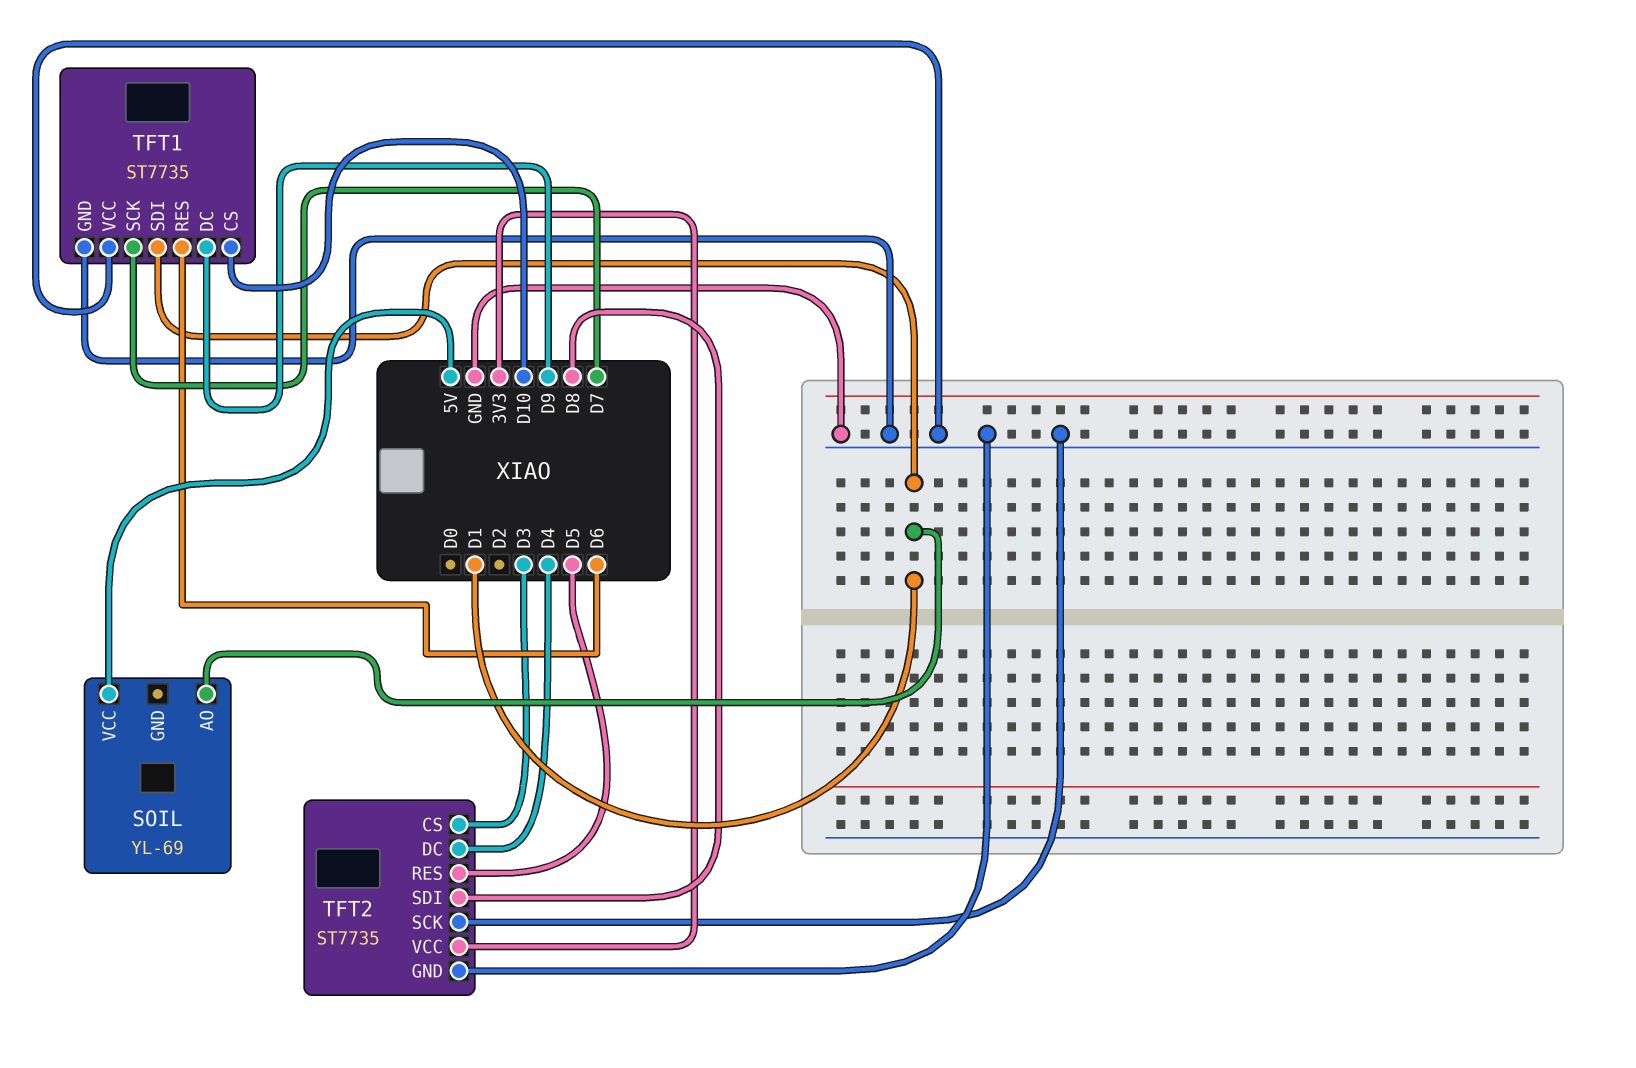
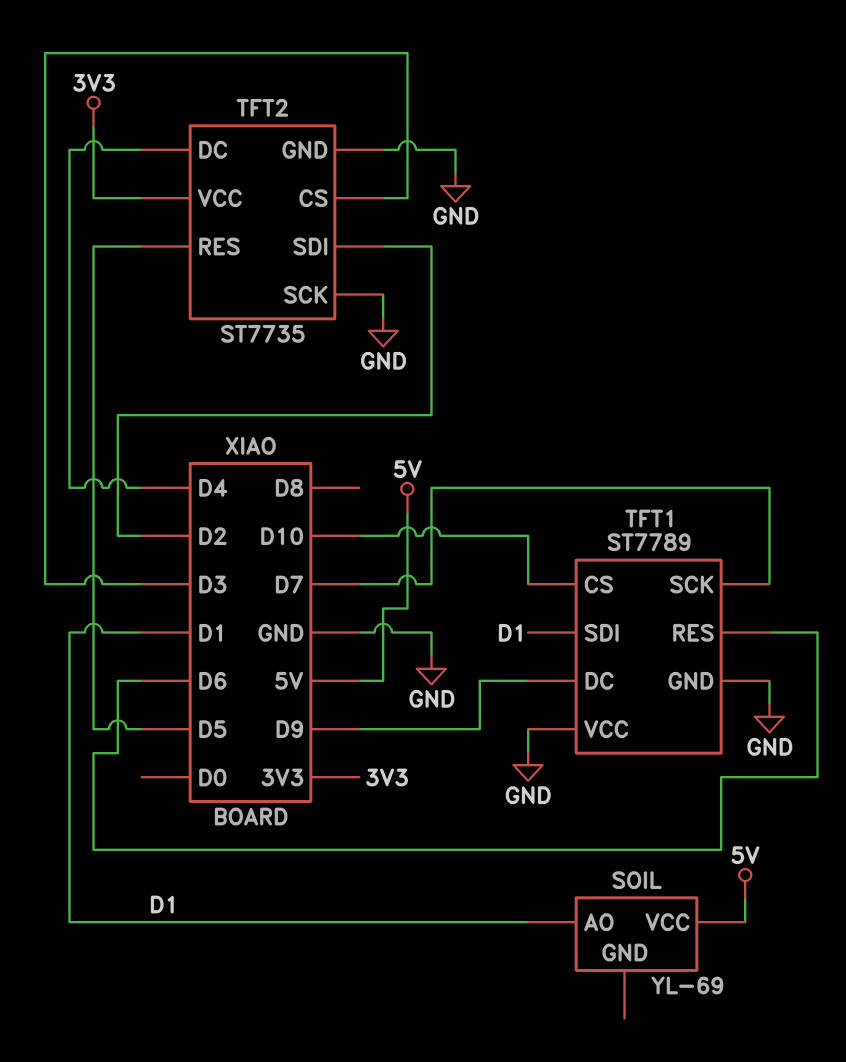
TFT1: ST7735 -> ST7789
TFT2 pin SDI: D8 -> D2

